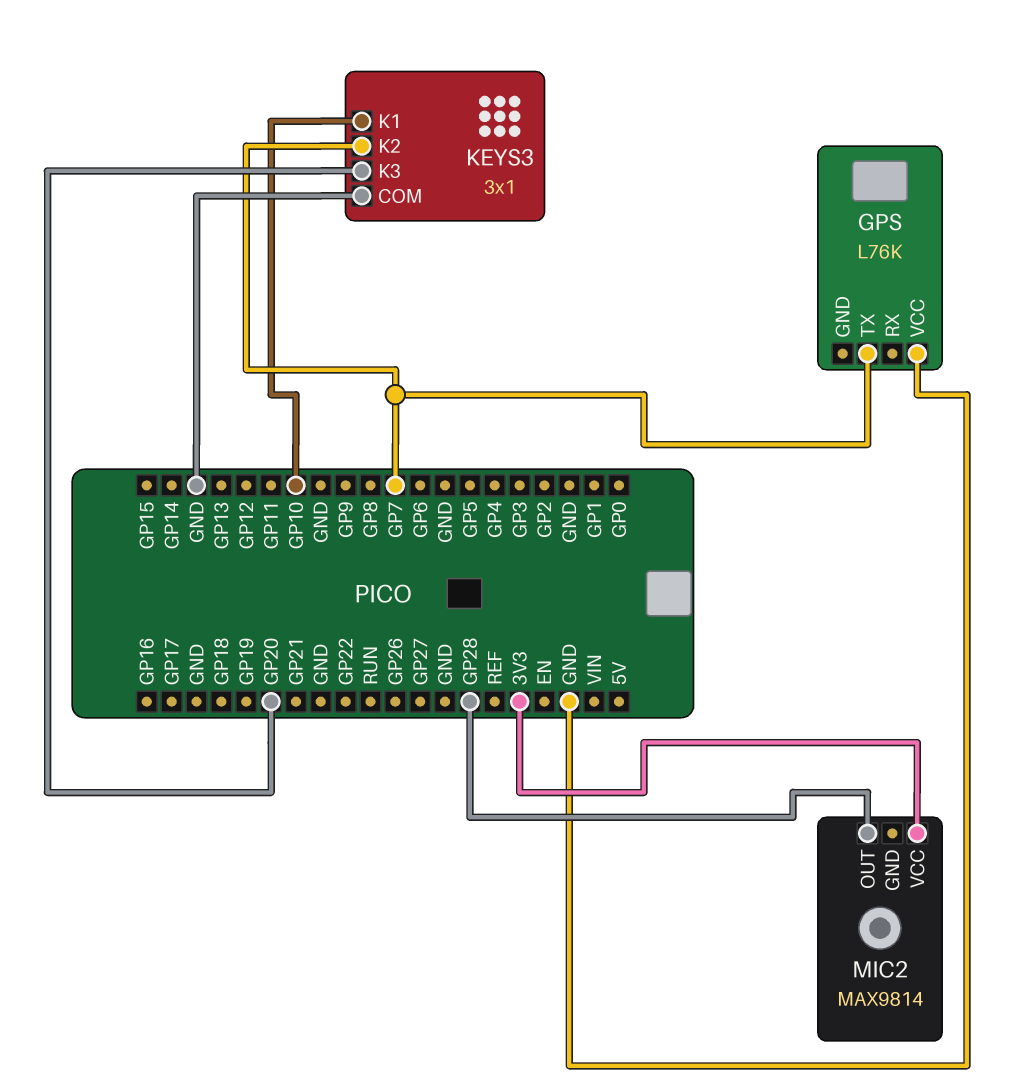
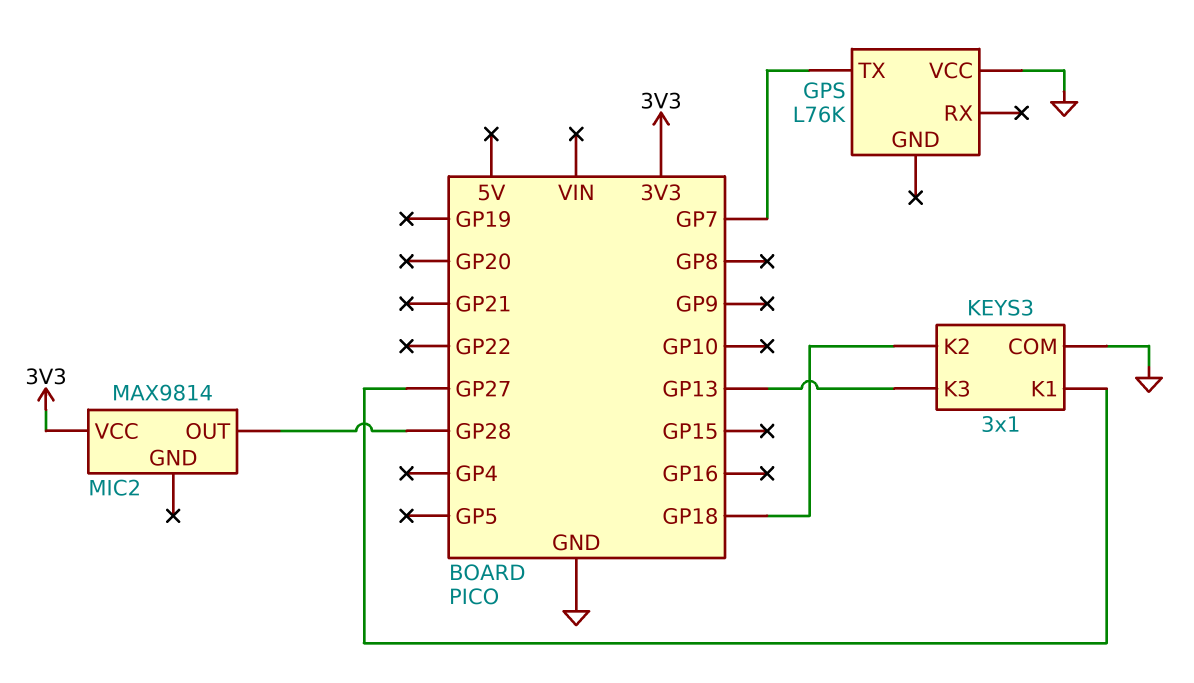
KEYS3 pin K1: GP10 -> GP27
KEYS3 pin K2: GP7 -> GP18
KEYS3 pin K3: GP20 -> GP13

